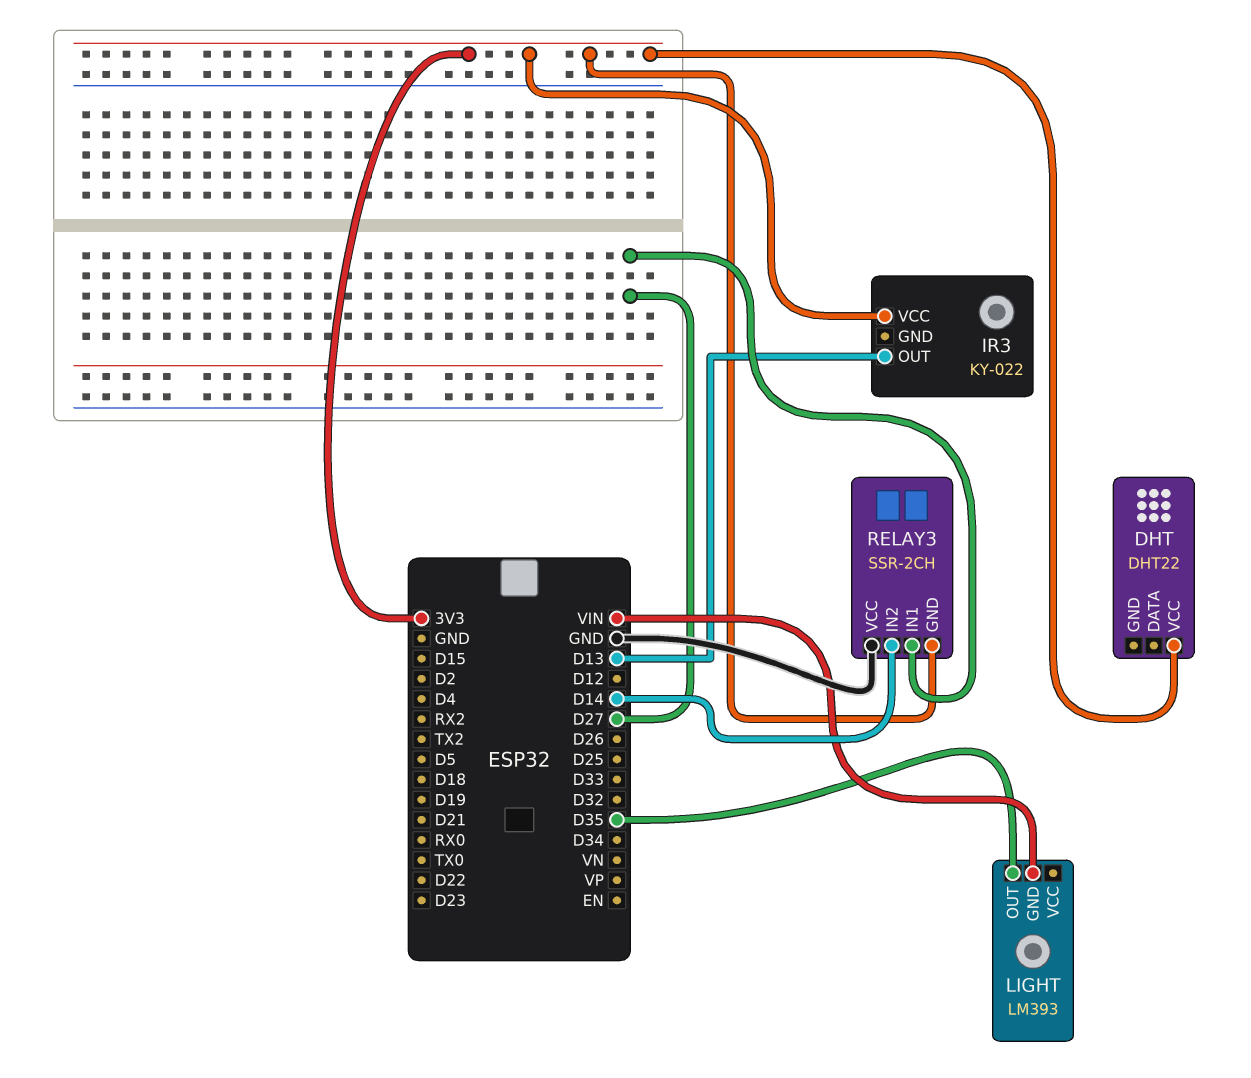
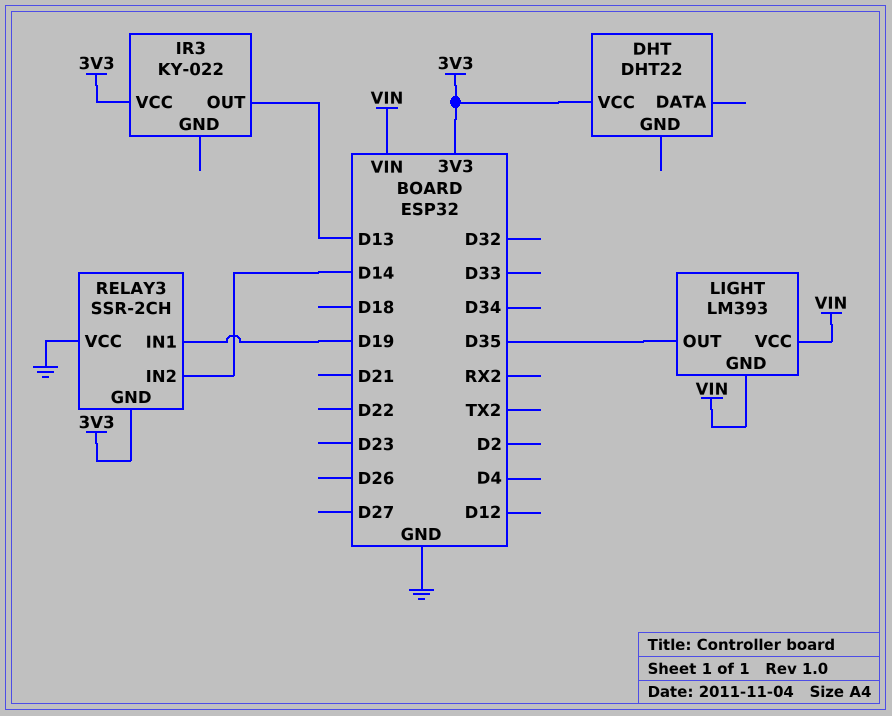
LIGHT pin VCC: none -> VIN
RELAY3 pin IN1: D27 -> D19

